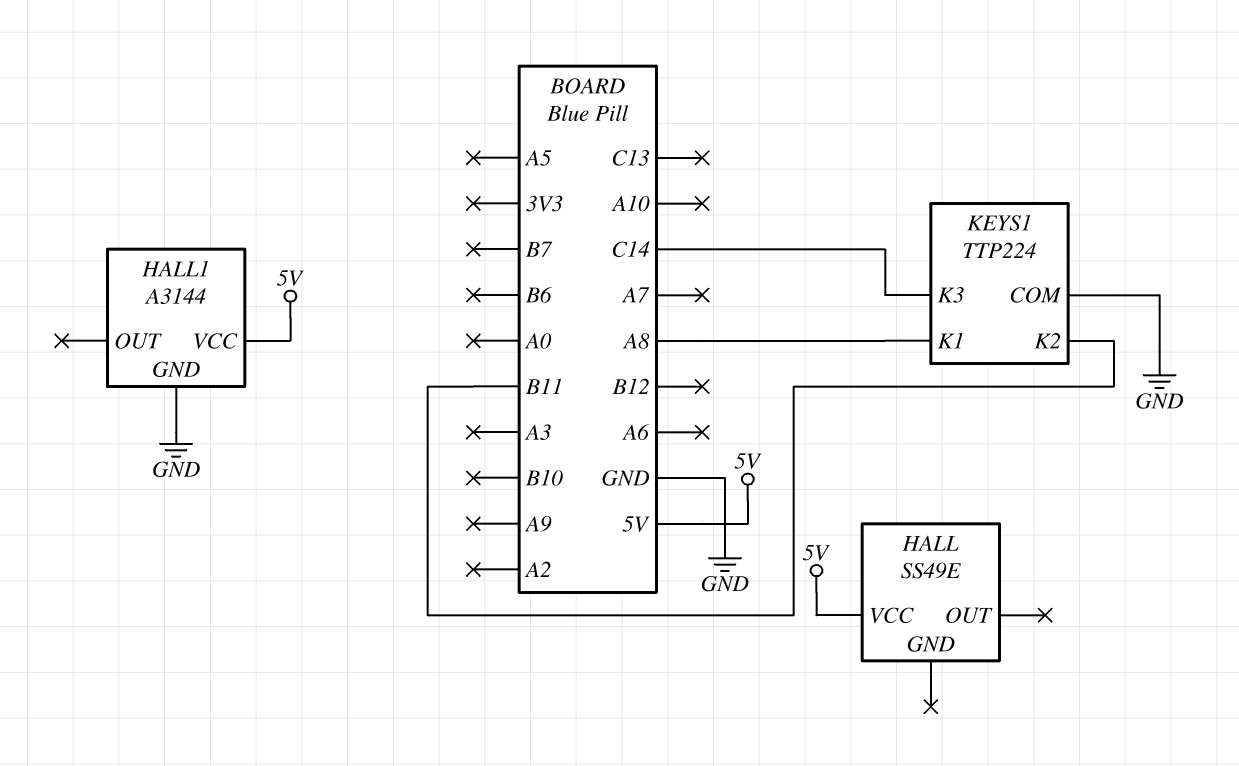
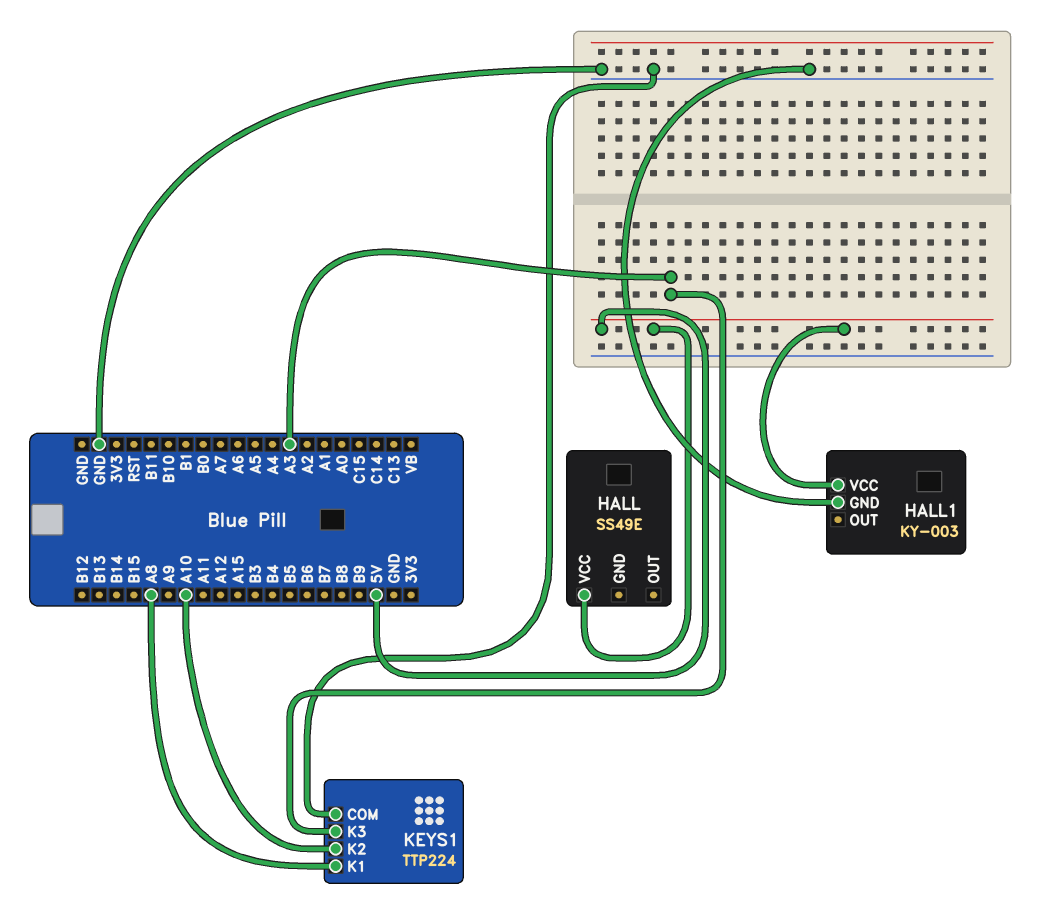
HALL1: A3144 -> KY-003
KEYS1 pin K2: B11 -> A10
KEYS1 pin K3: C14 -> A3

